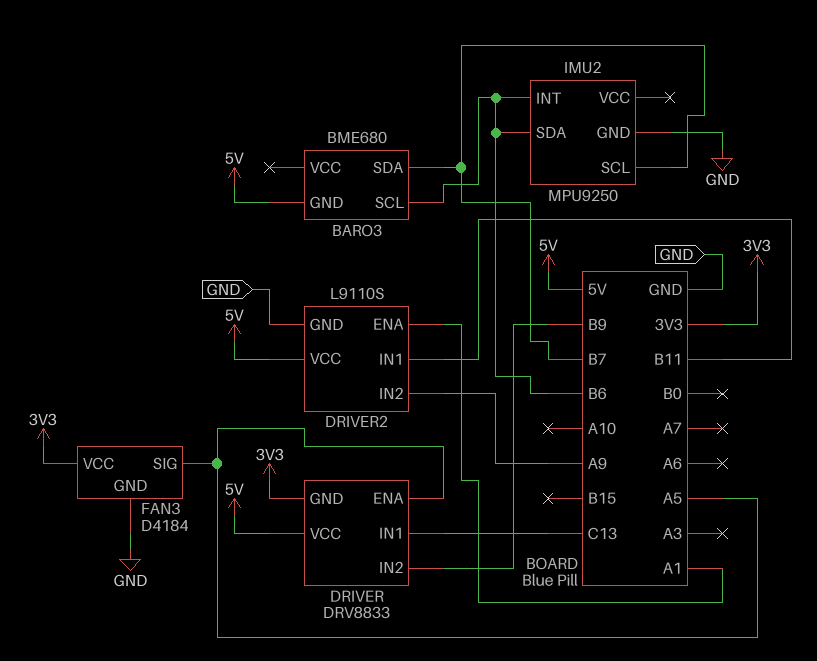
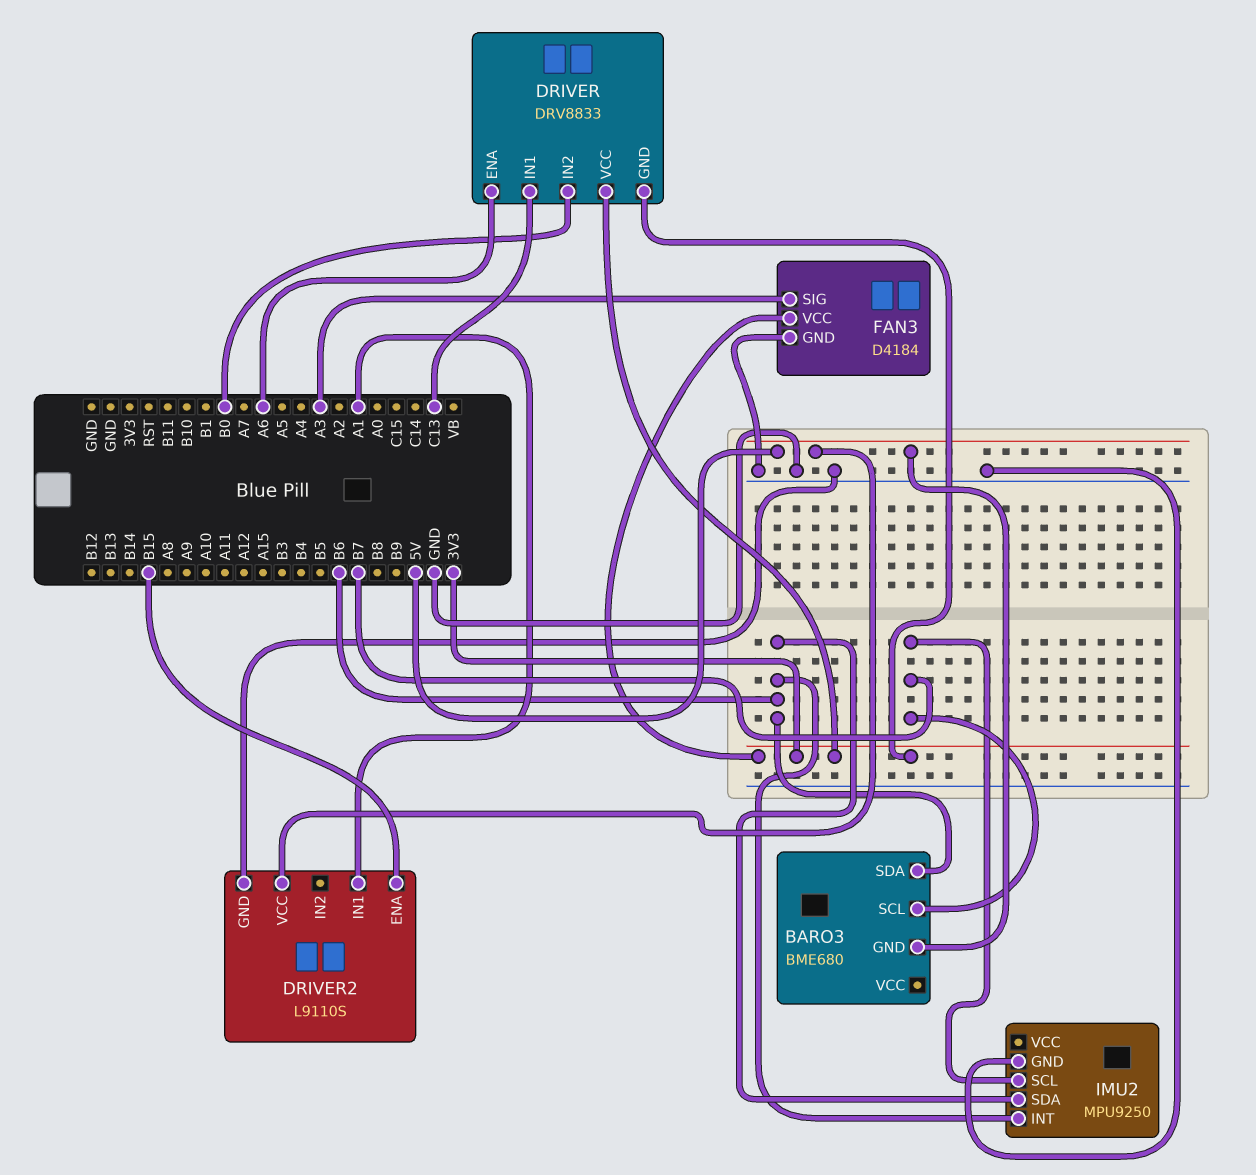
BARO3 pin SCL: B6 -> B7
BARO3 pin SDA: B7 -> B6
DRIVER pin ENA: A5 -> A6
DRIVER pin IN2: B9 -> B0
DRIVER pin VCC: 5V -> 3V3
DRIVER2 pin ENA: A1 -> B15
DRIVER2 pin IN1: B11 -> A1
DRIVER2 pin IN2: A9 -> none
FAN3 pin SIG: A5 -> A3

